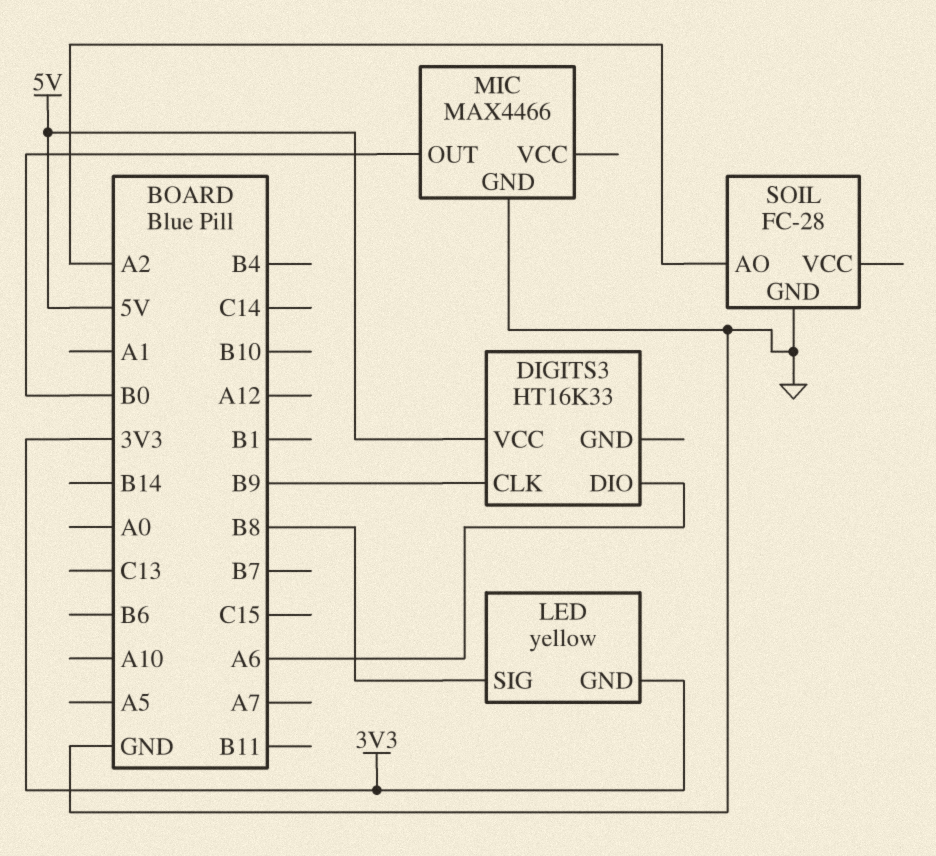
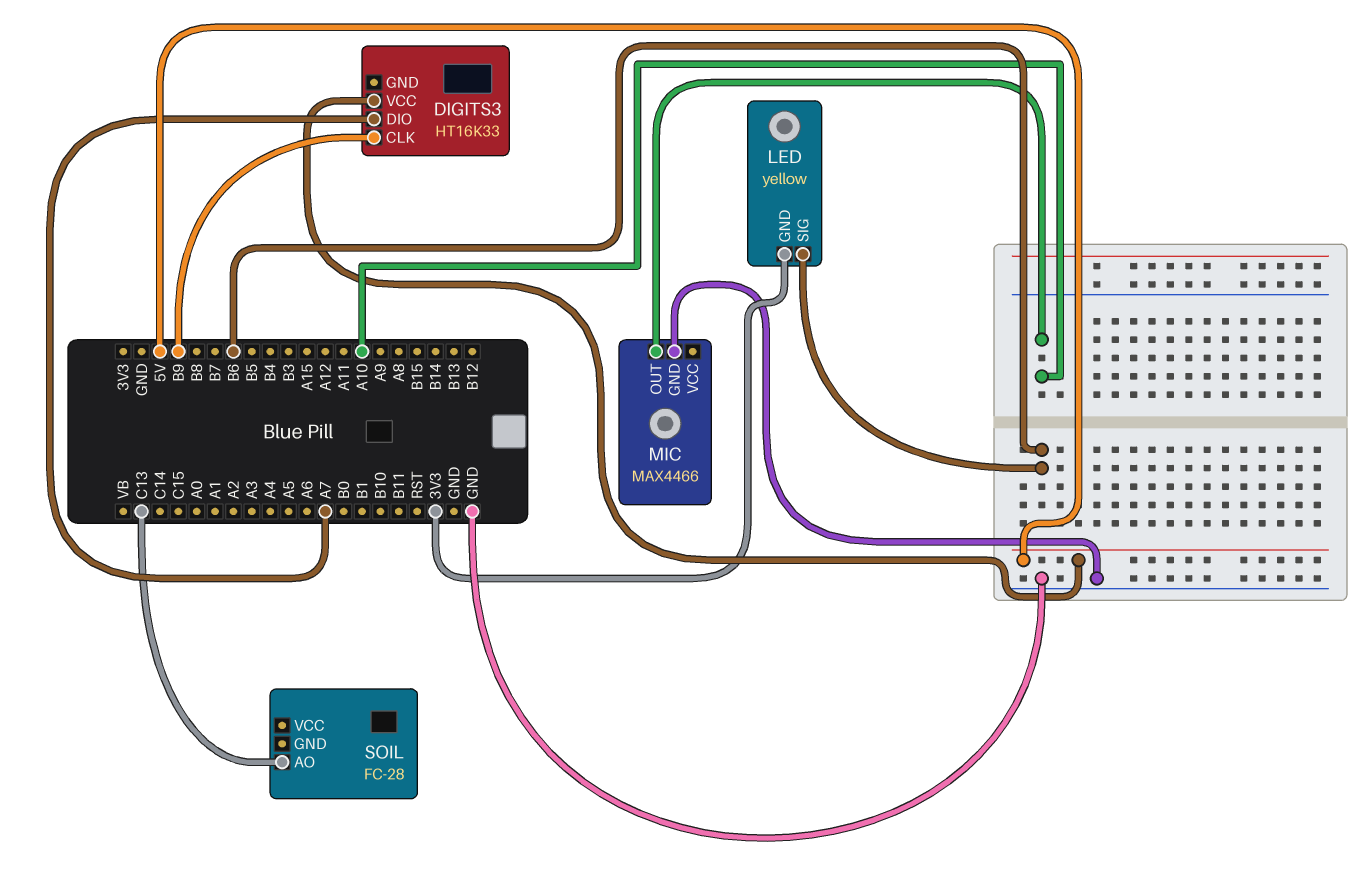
DIGITS3 pin DIO: A6 -> A7
LED pin SIG: B8 -> B6
MIC pin OUT: B0 -> A10
SOIL pin AO: A2 -> C13
SOIL pin GND: GND -> none

